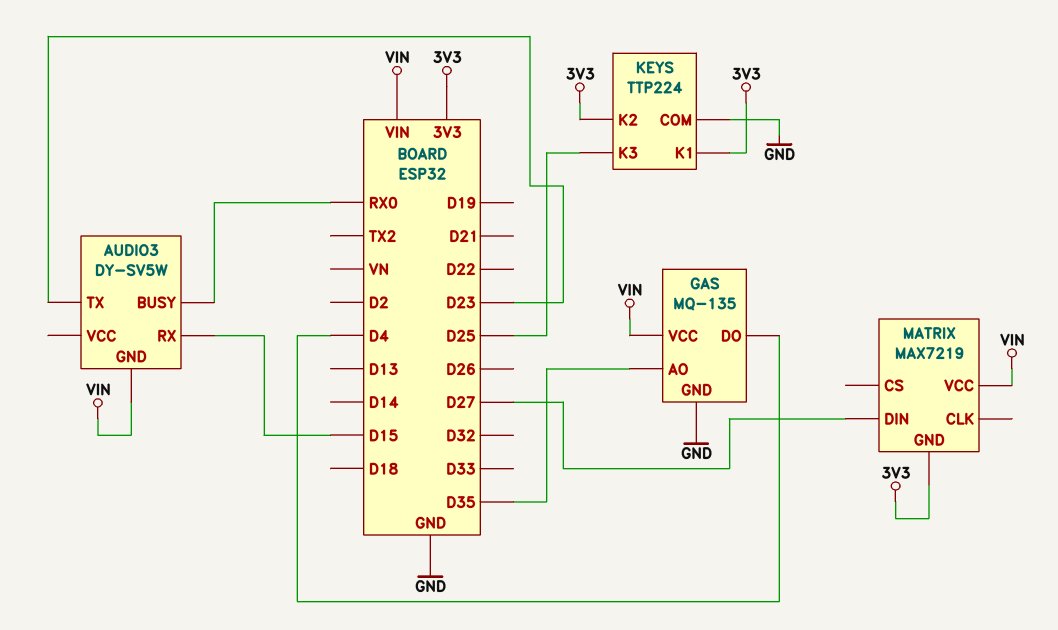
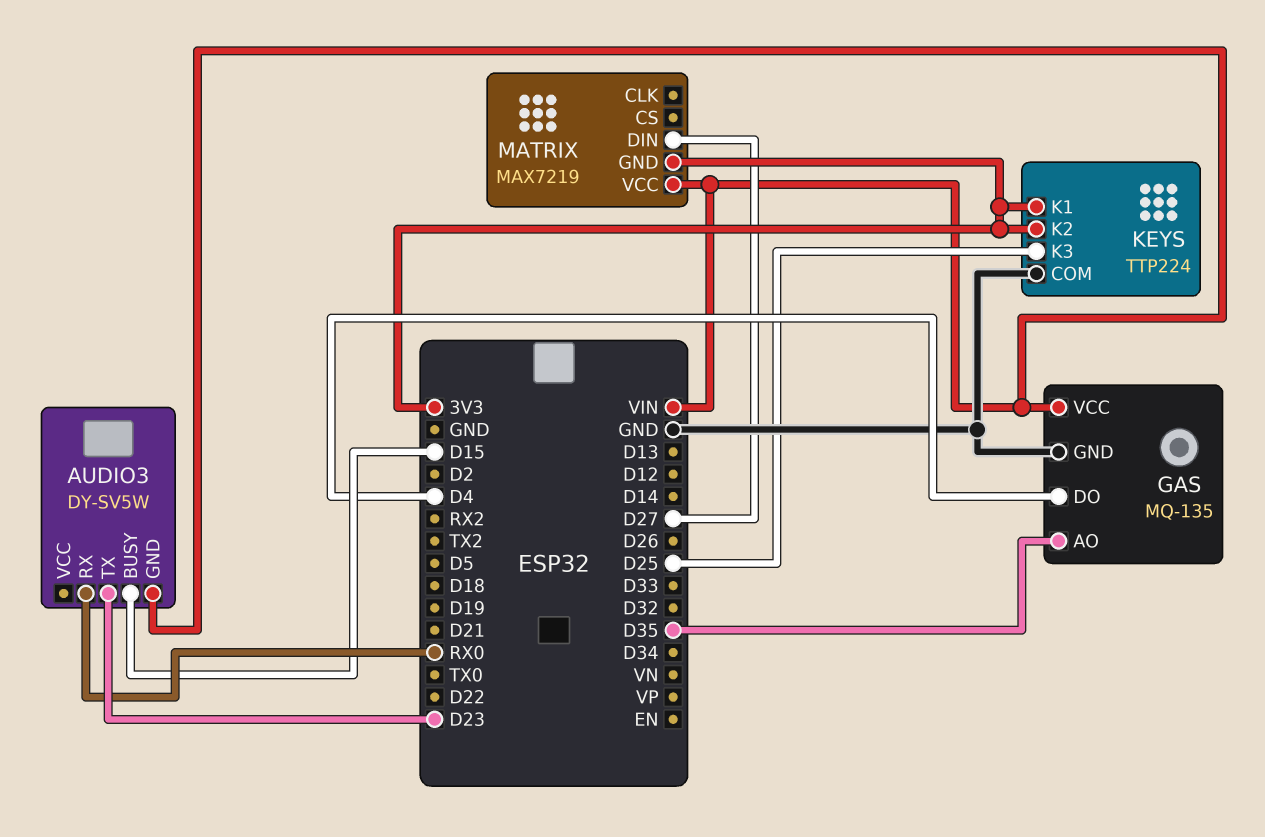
AUDIO3 pin BUSY: RX0 -> D15
AUDIO3 pin RX: D15 -> RX0

